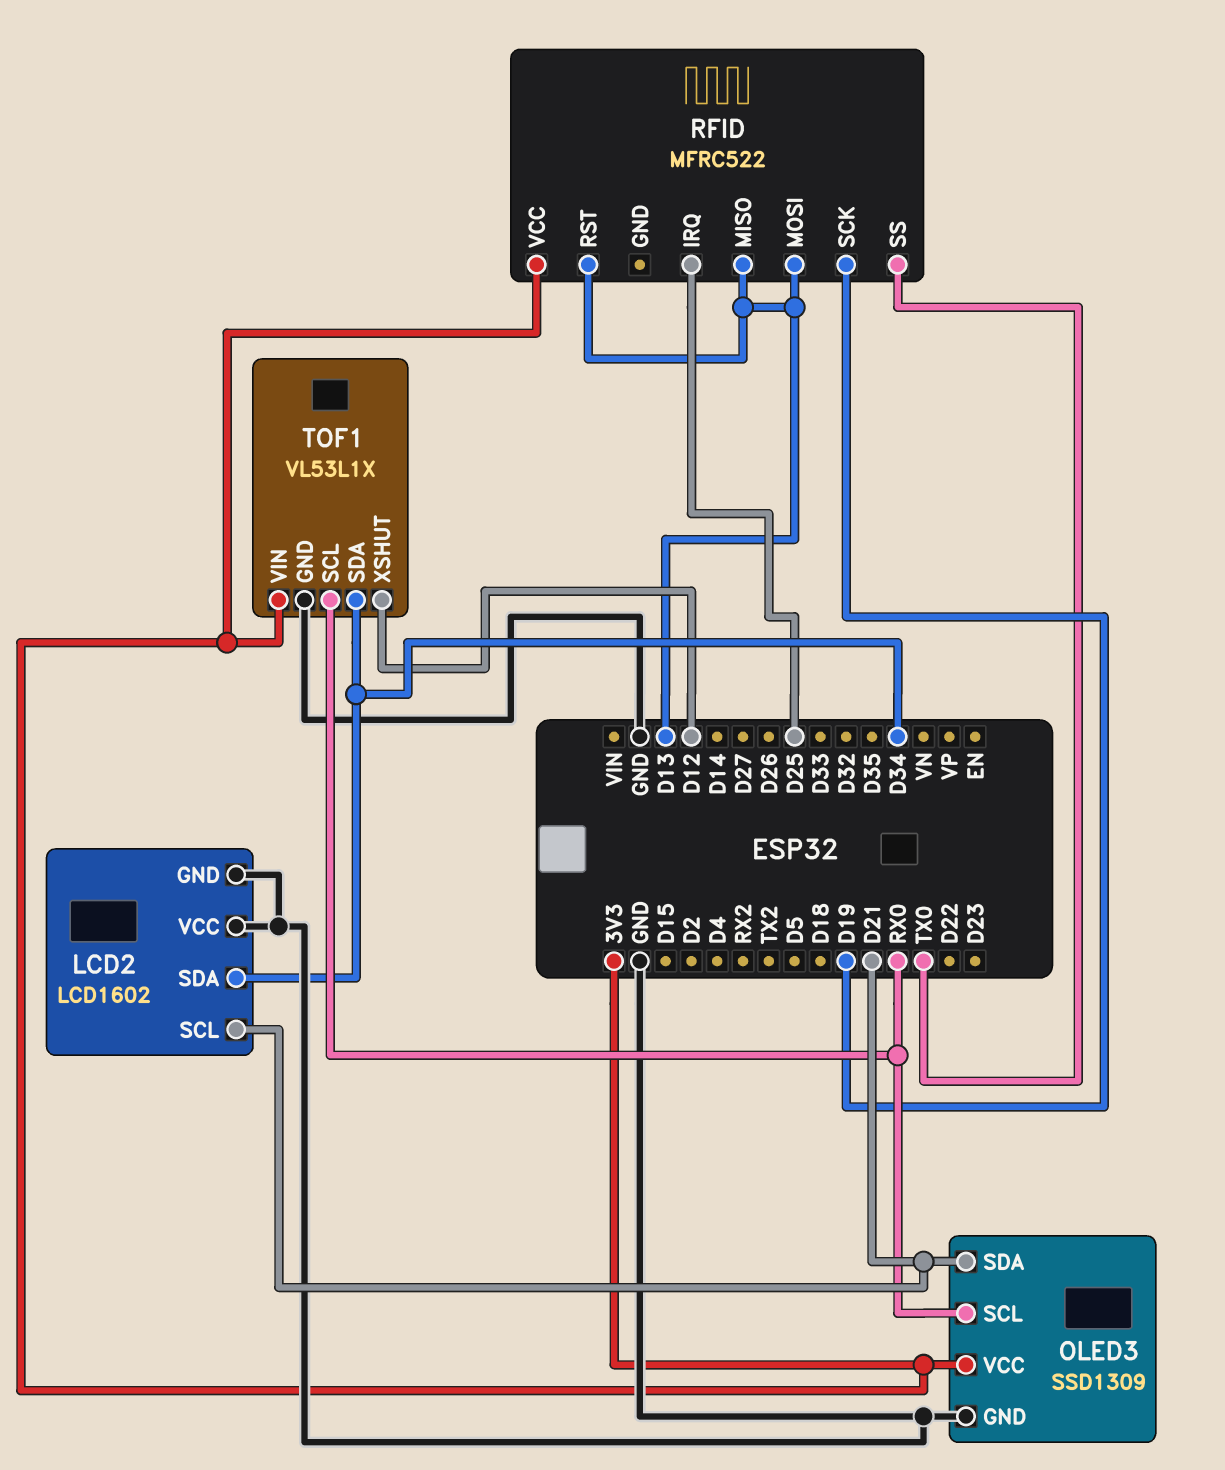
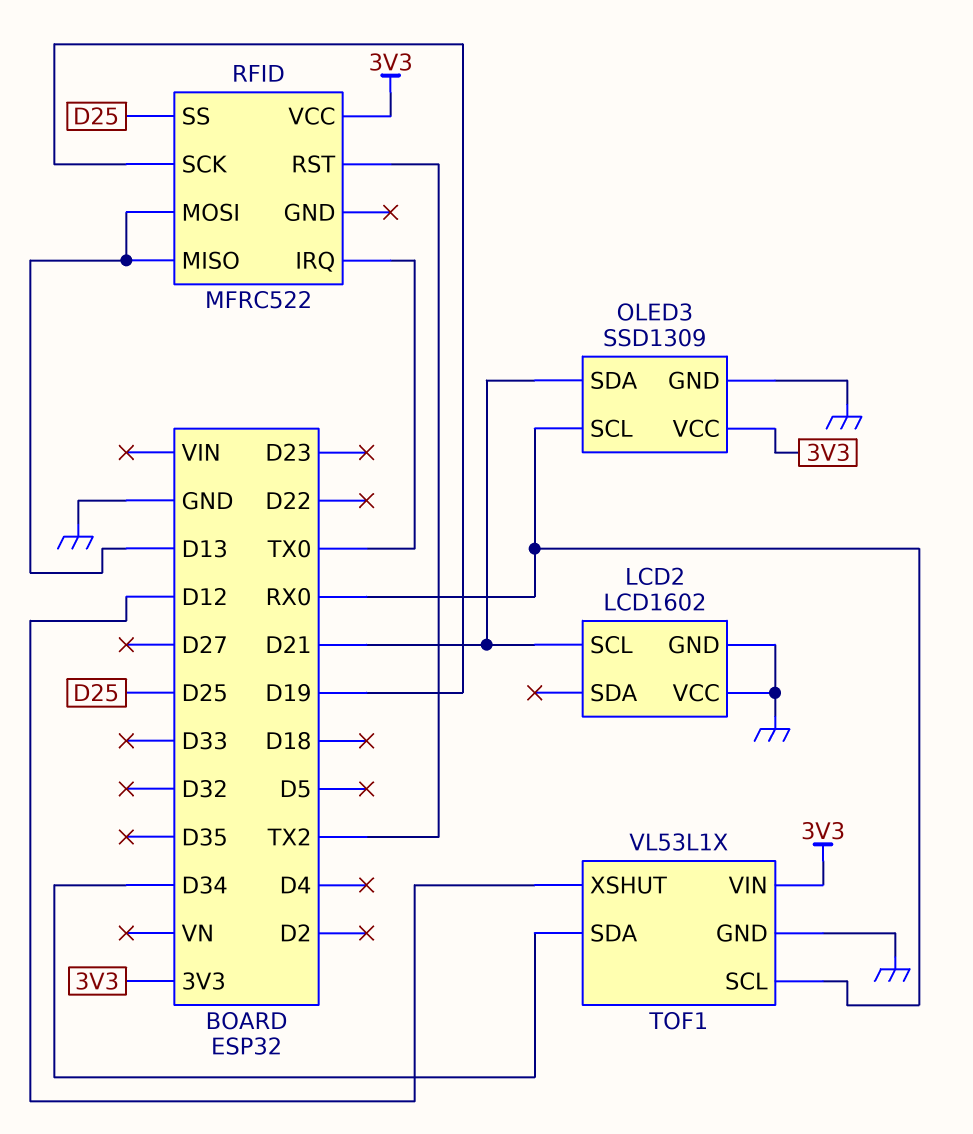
LCD2 pin SDA: D34 -> none
RFID pin IRQ: D25 -> TX0
RFID pin RST: D13 -> TX2
RFID pin SS: TX0 -> D25

